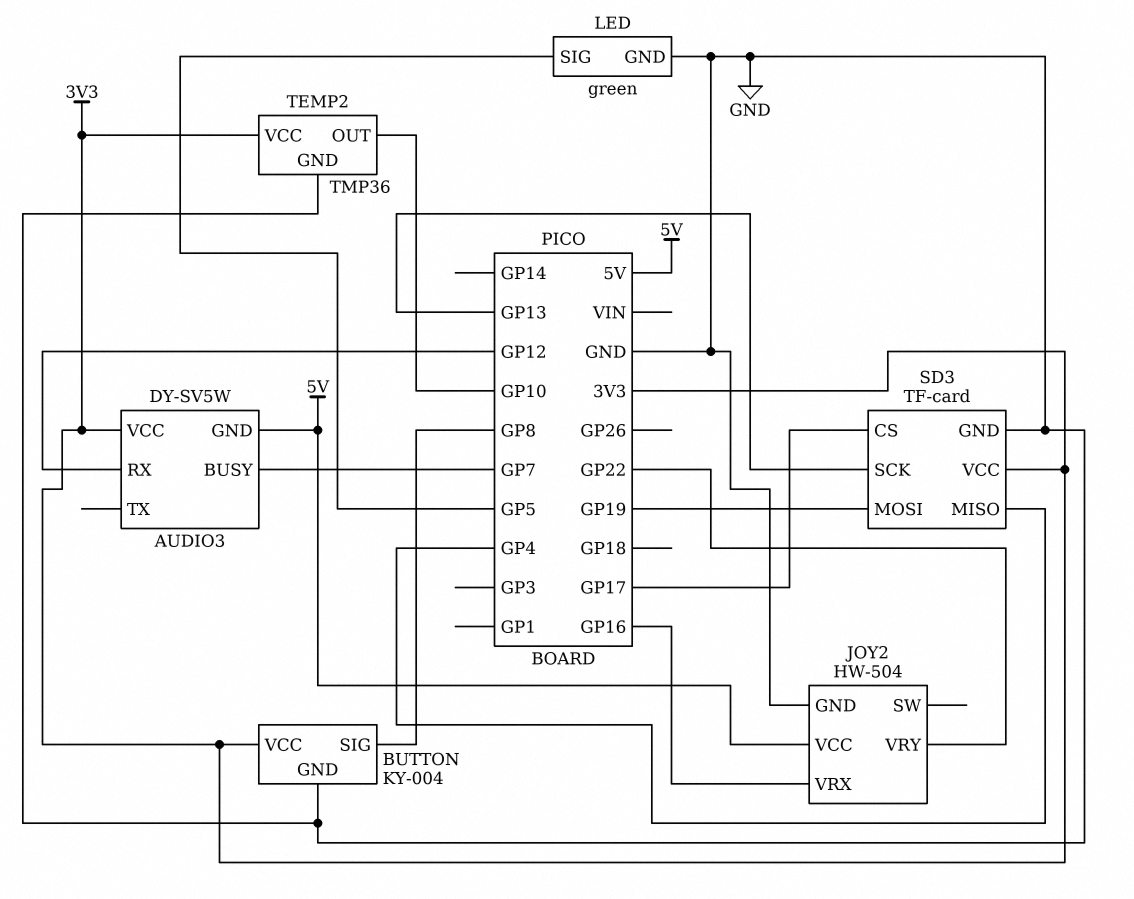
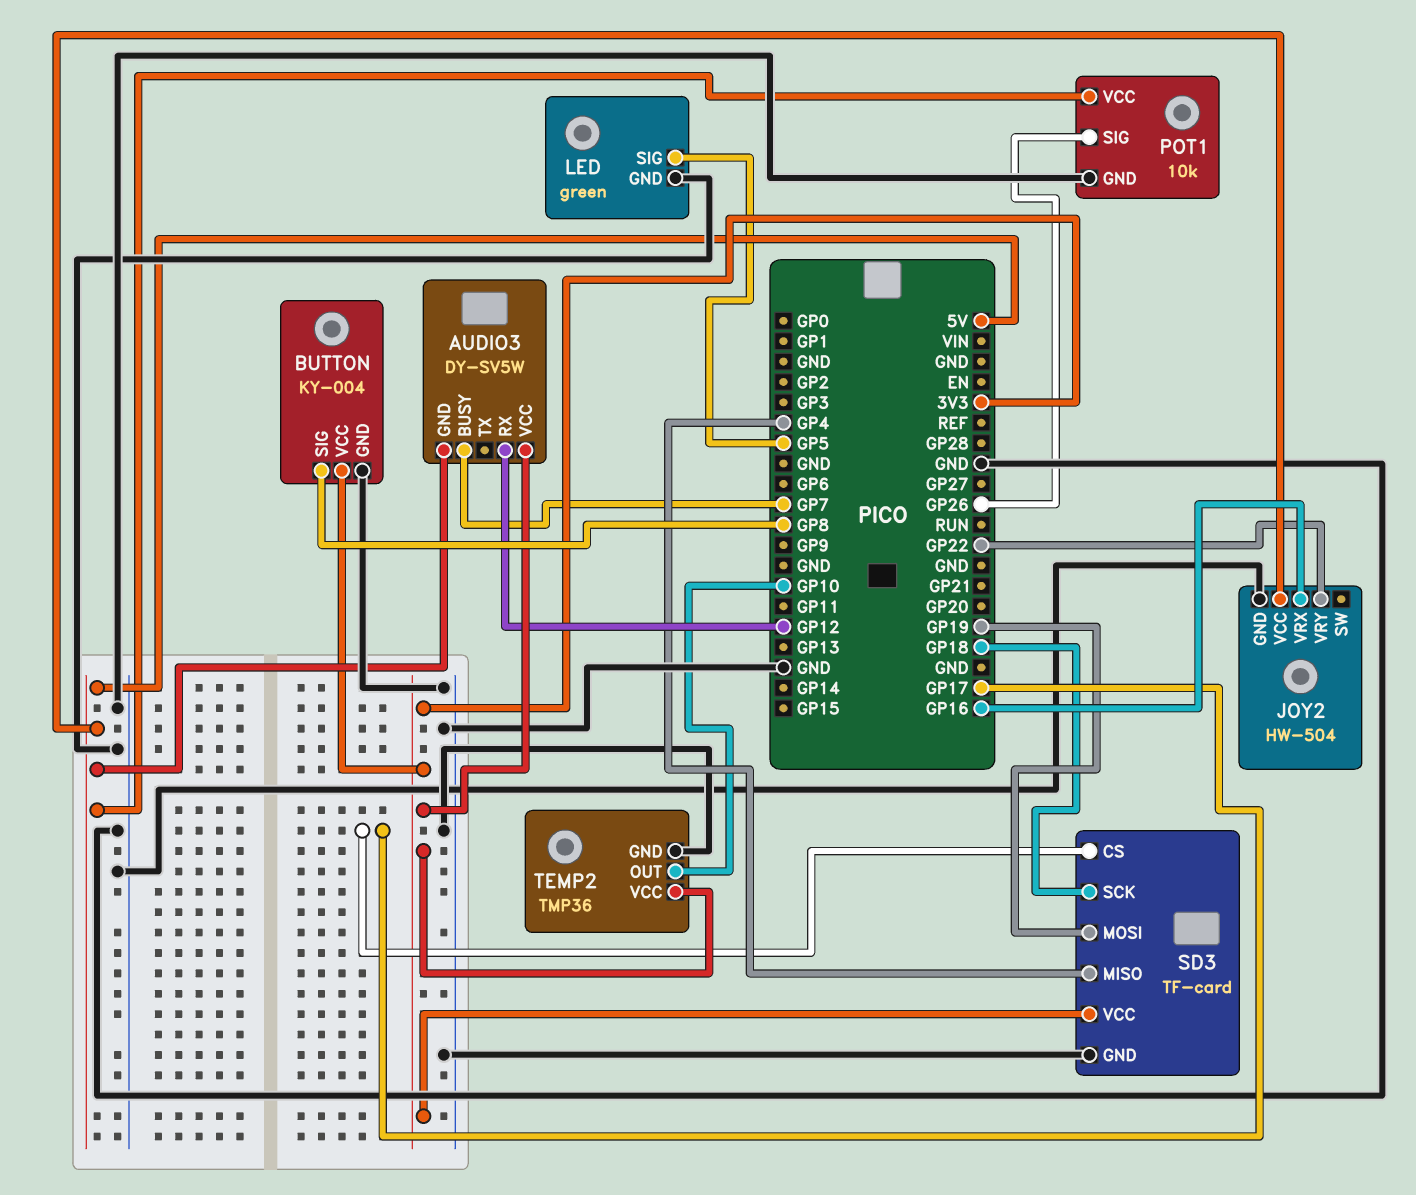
POT1: none -> 10k
POT1 pin GND: none -> GND
POT1 pin SIG: none -> GP26
POT1 pin VCC: none -> 5V
SD3 pin SCK: GP13 -> GP18

